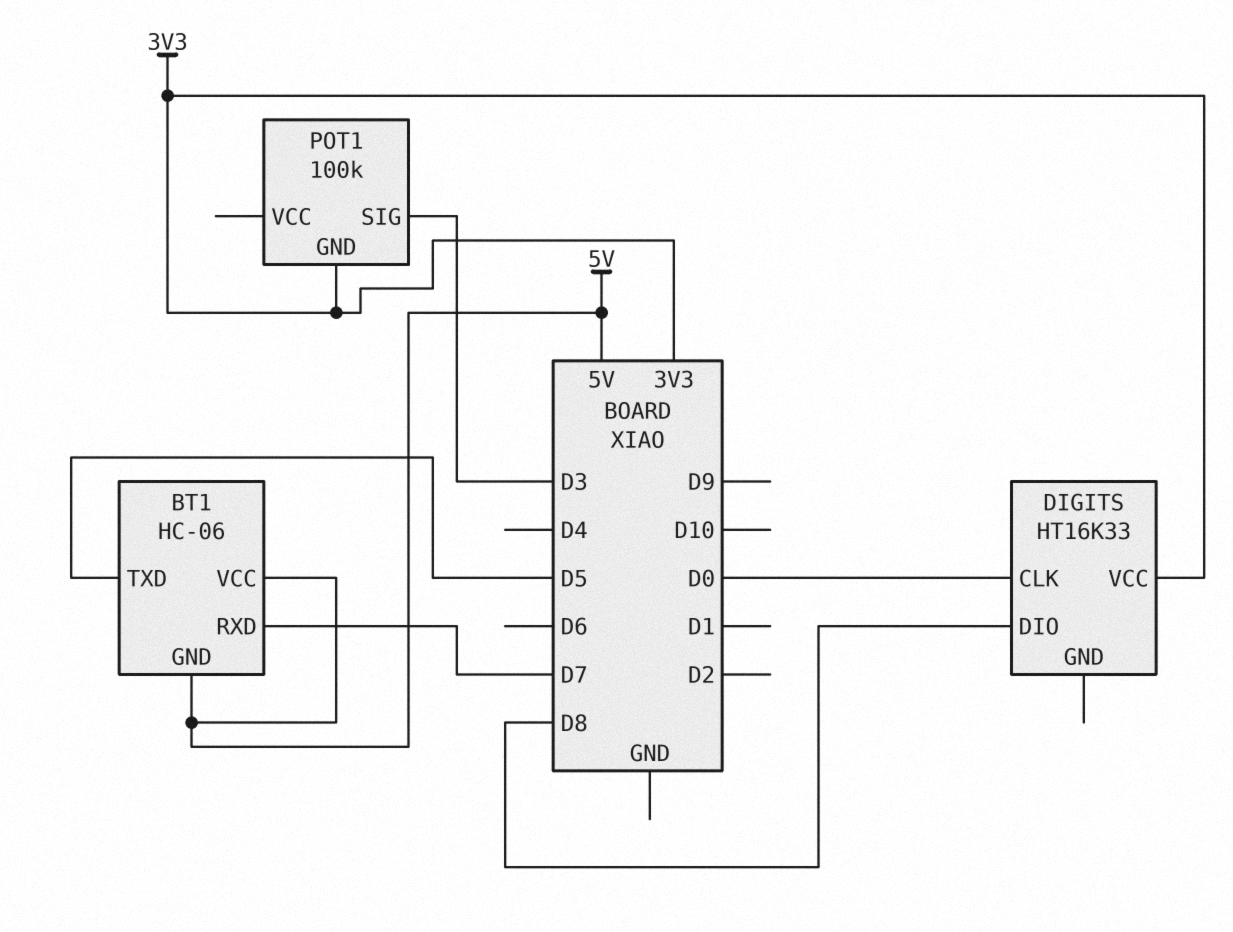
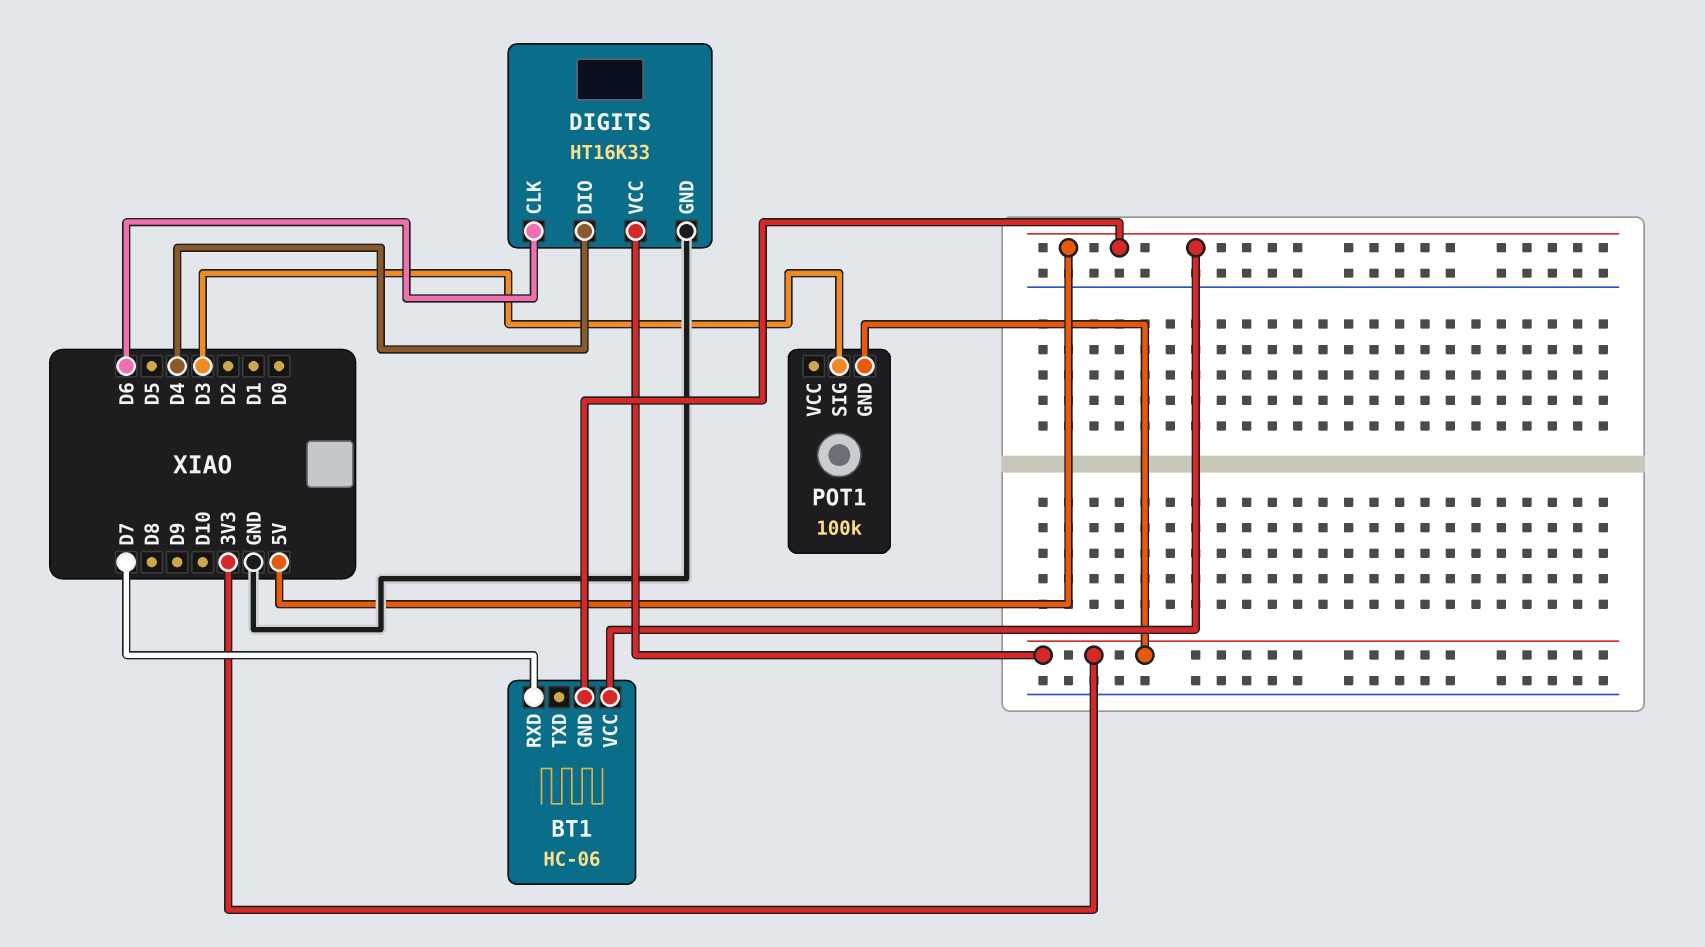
BT1 pin TXD: D5 -> none
DIGITS pin CLK: D0 -> D6
DIGITS pin DIO: D8 -> D4
DIGITS pin GND: none -> GND

